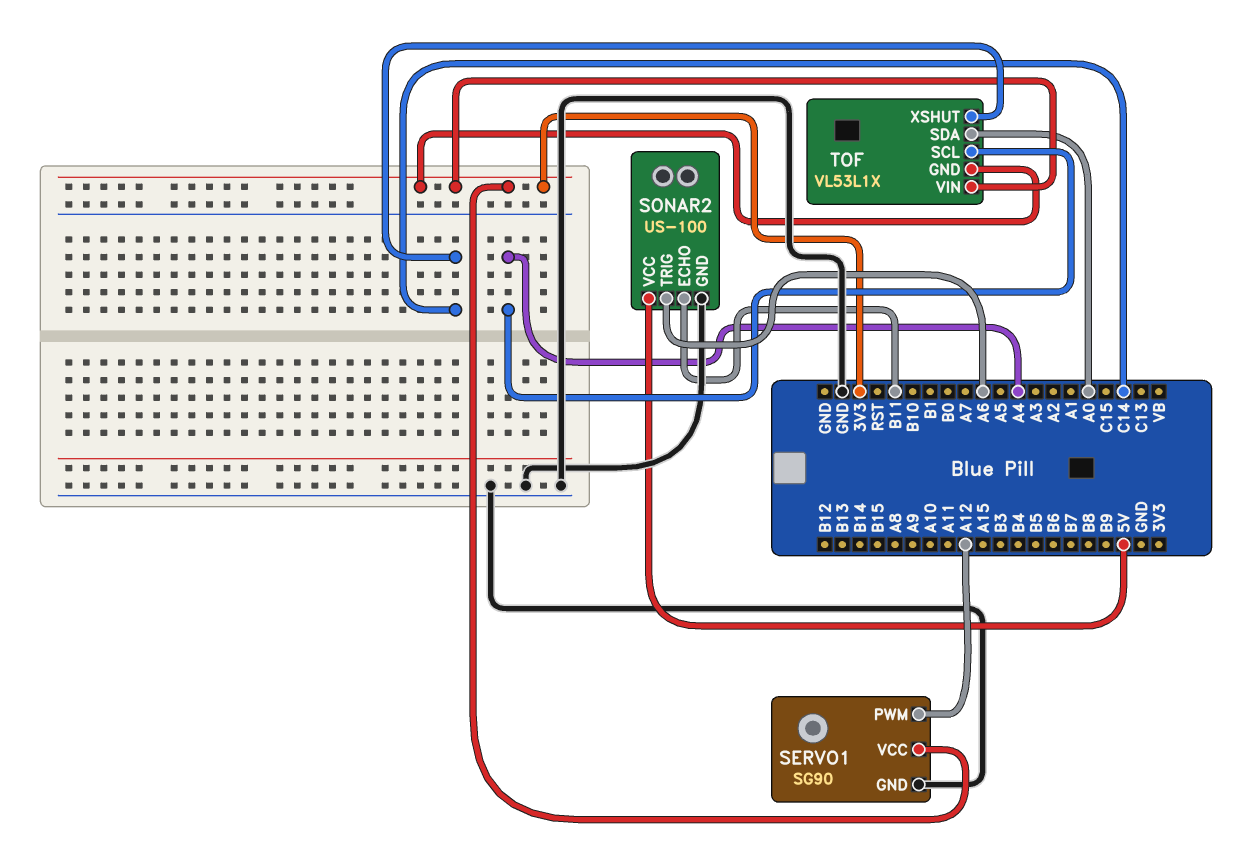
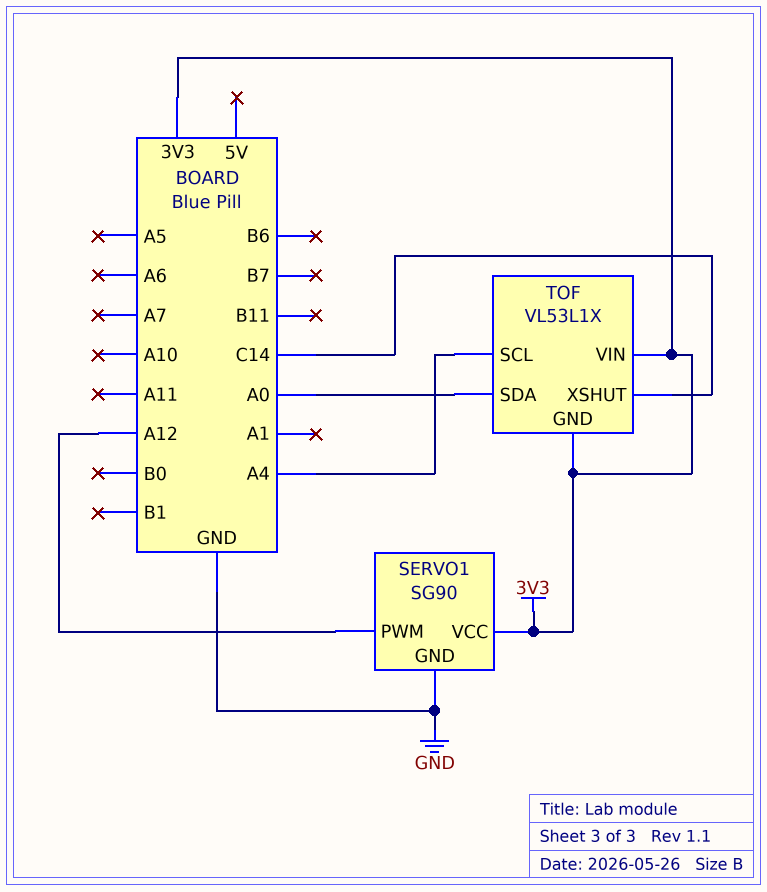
SONAR2: US-100 -> none
SONAR2 pin ECHO: B11 -> none
SONAR2 pin GND: GND -> none
SONAR2 pin TRIG: A6 -> none
SONAR2 pin VCC: 5V -> none

